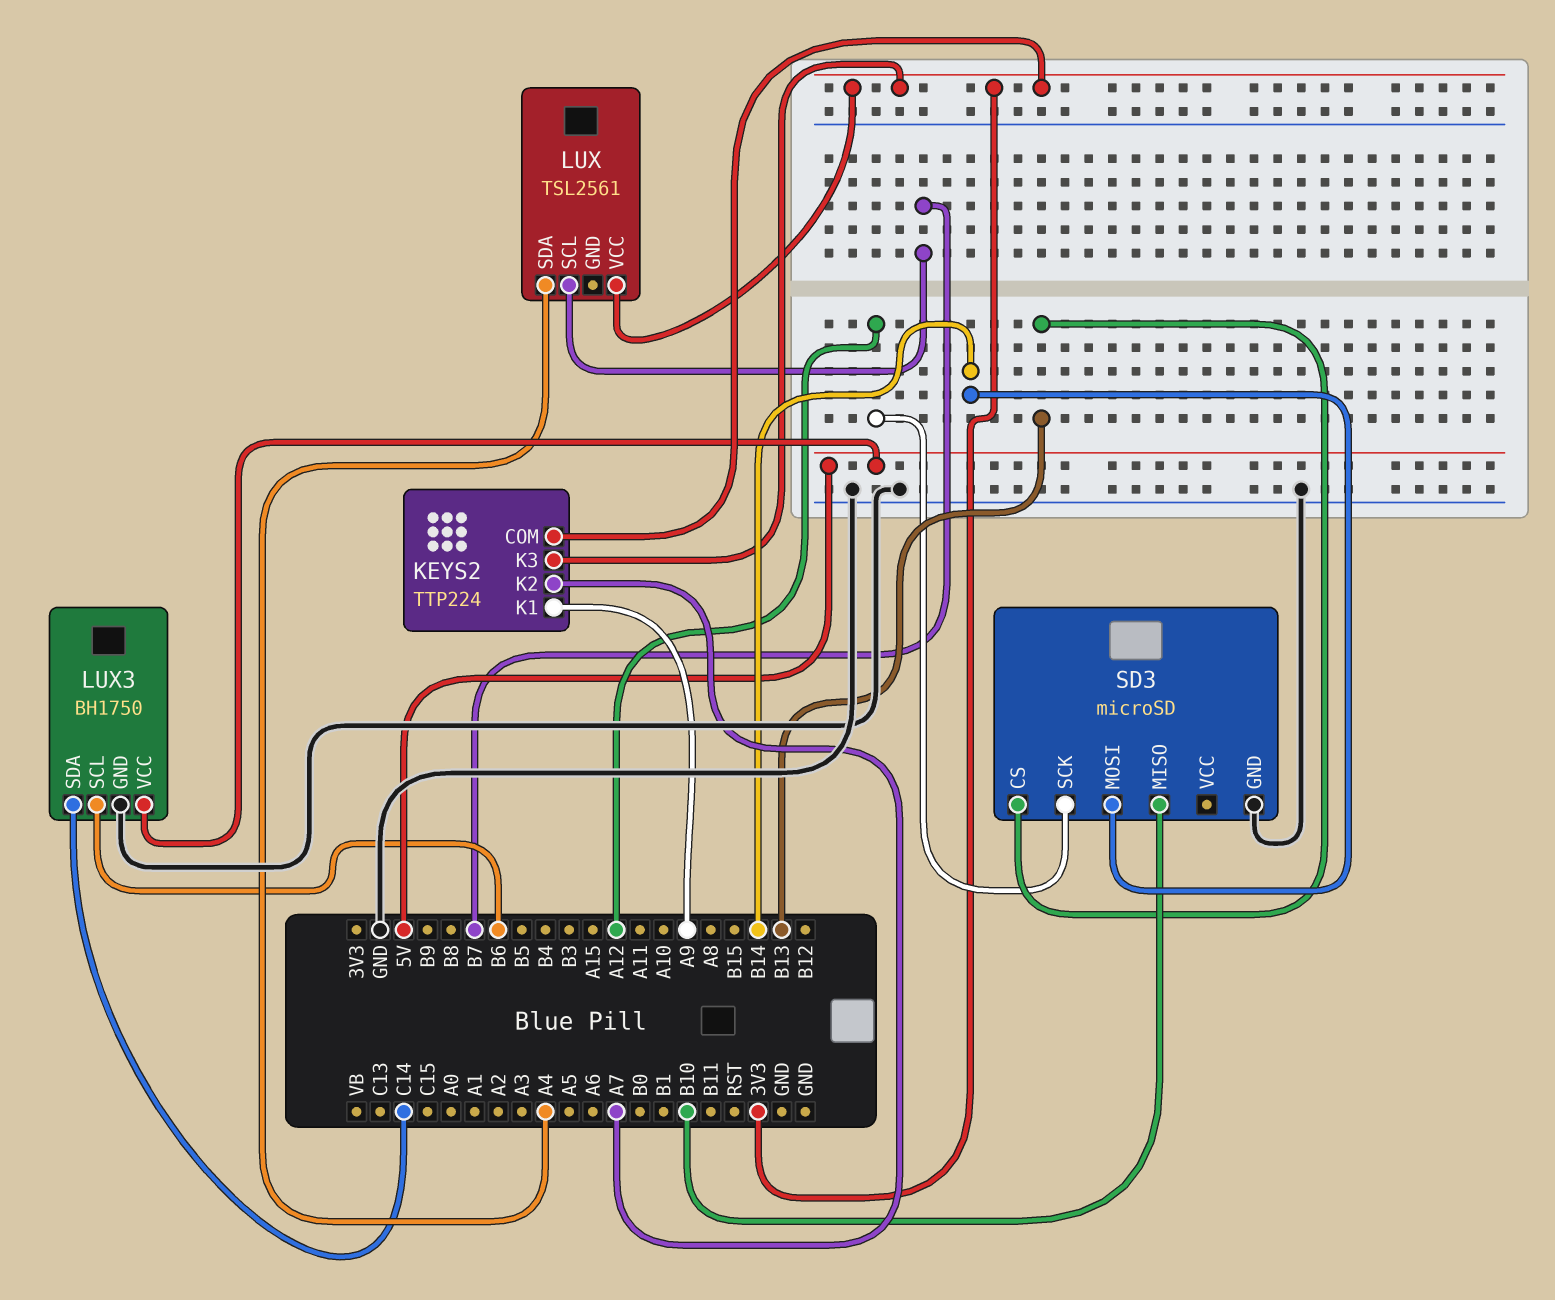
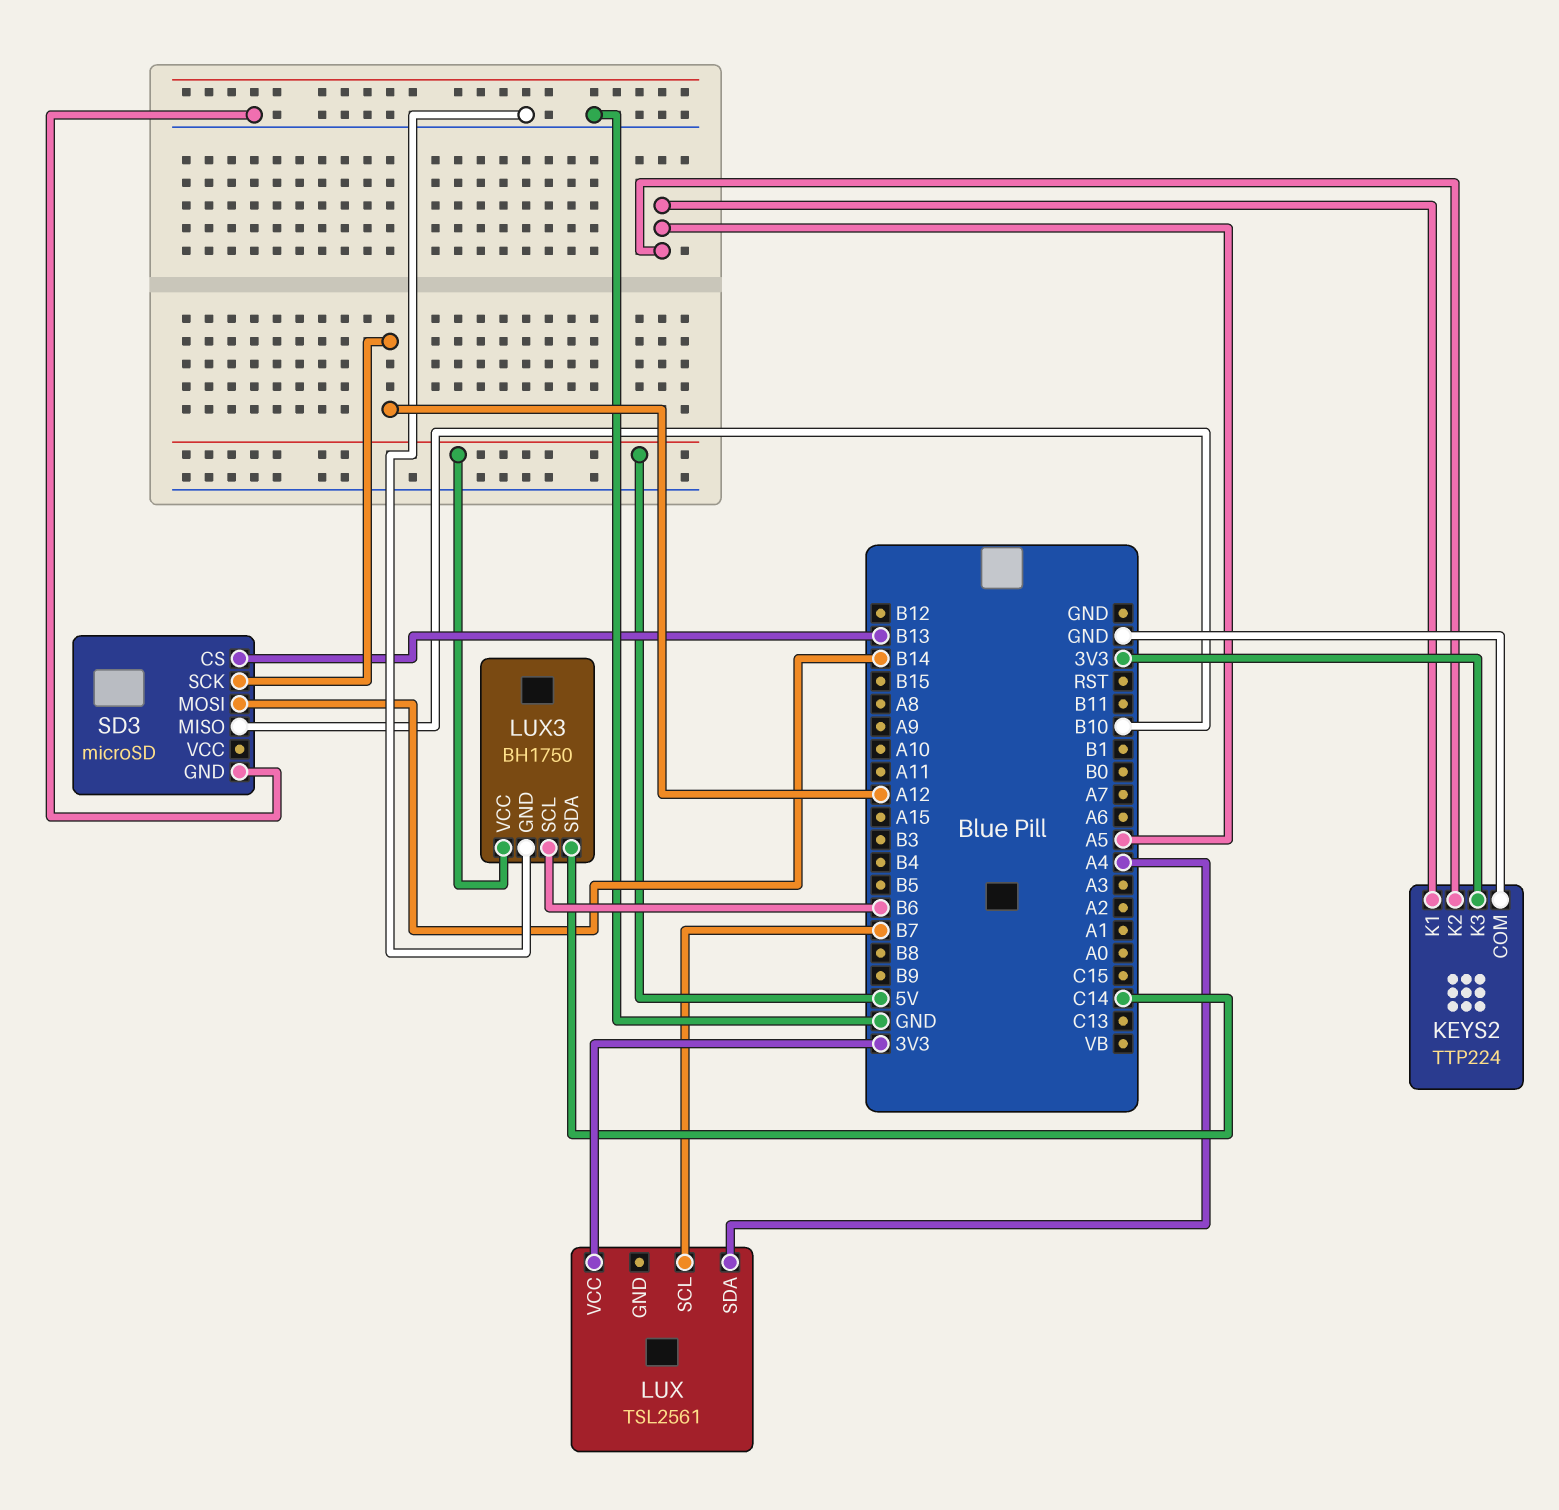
KEYS2 pin COM: 3V3 -> GND
KEYS2 pin K1: A9 -> A5
KEYS2 pin K2: A7 -> A5

